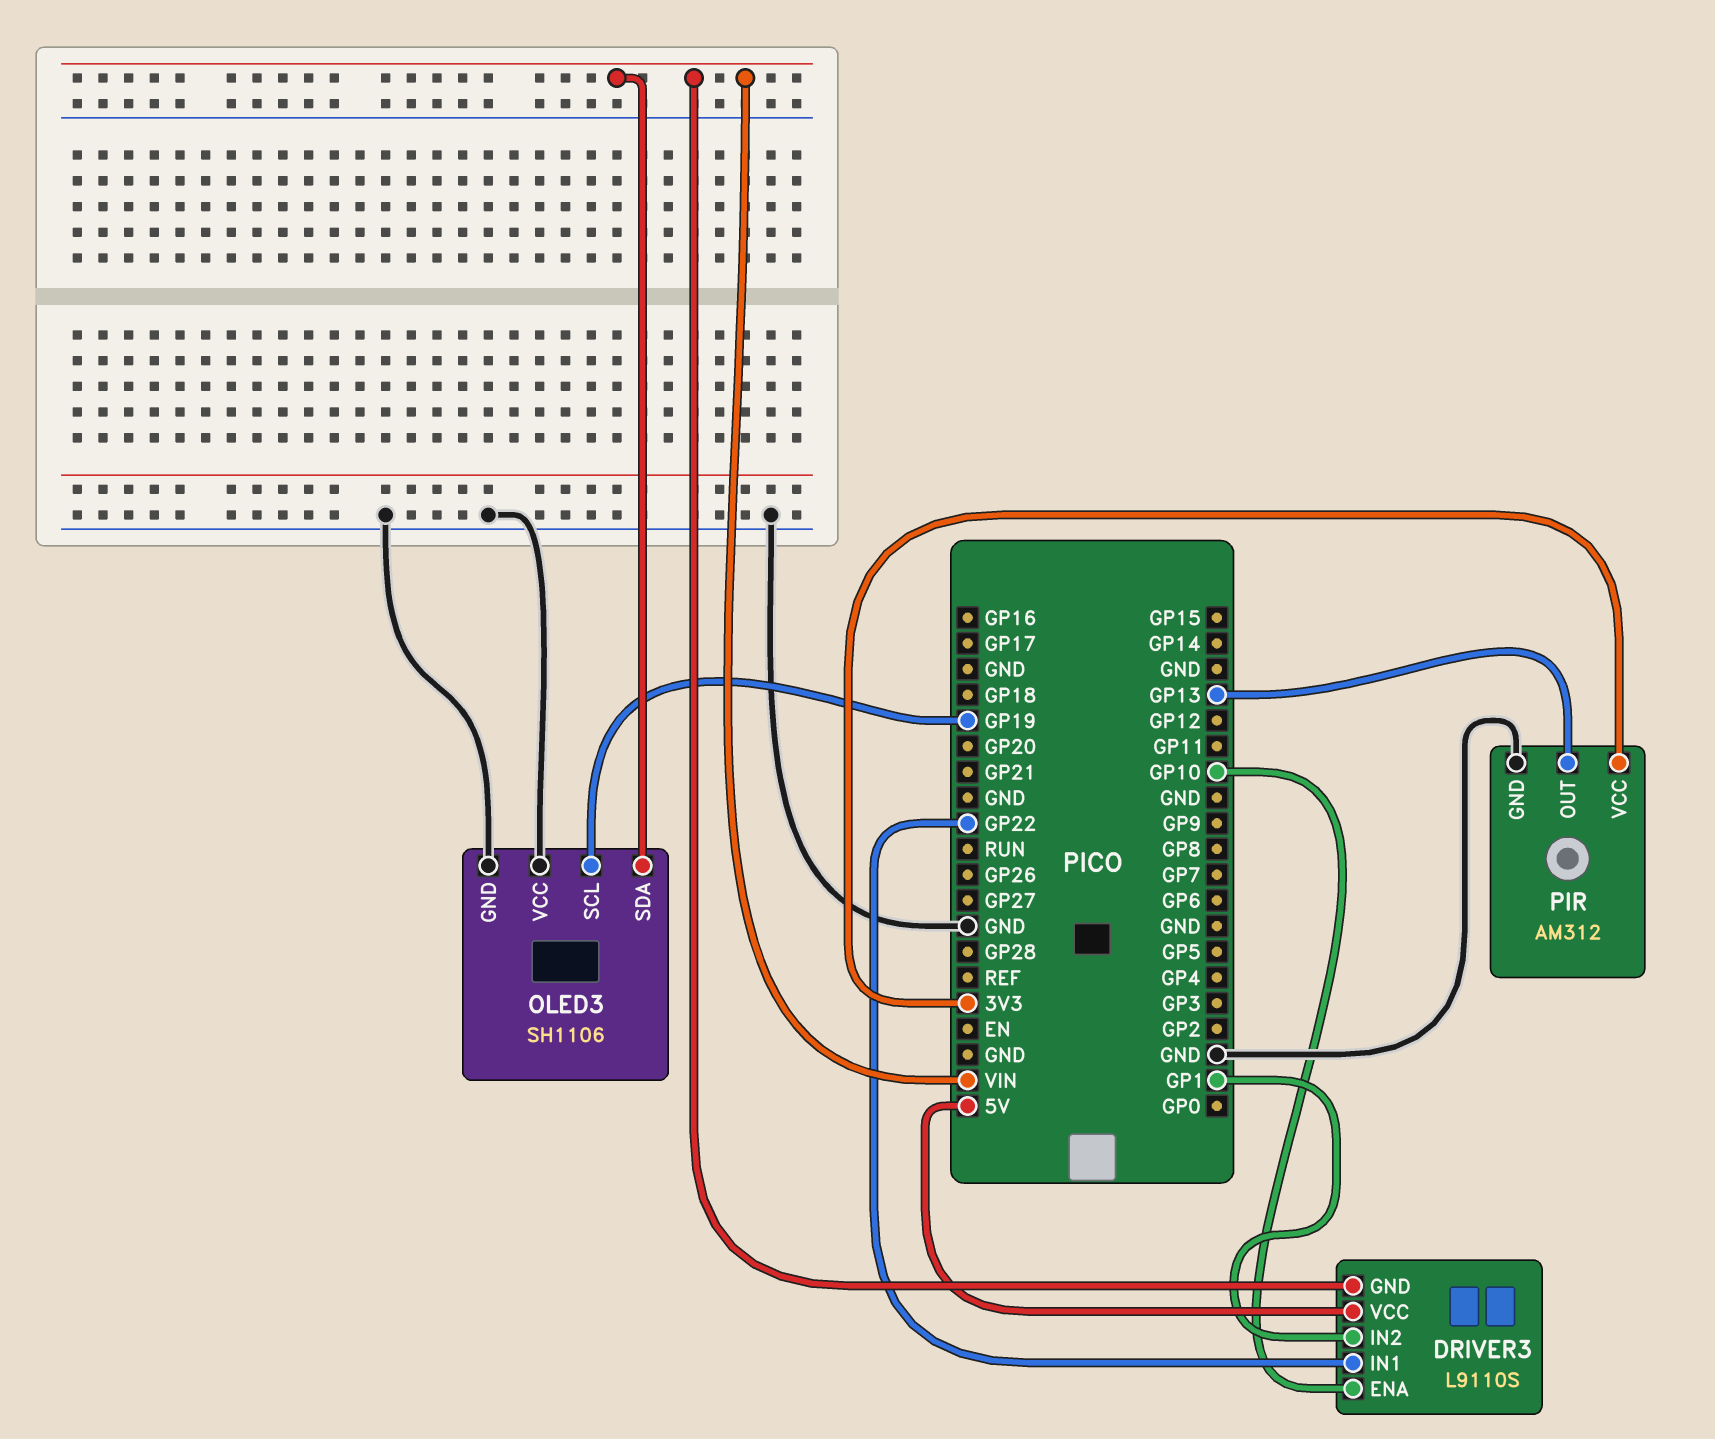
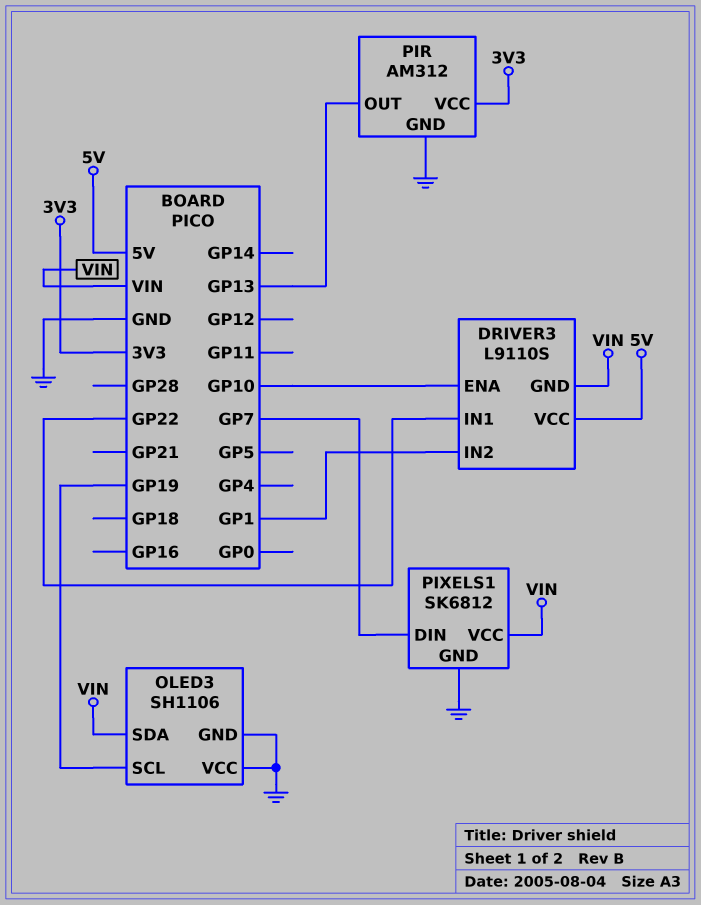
PIXELS1: none -> SK6812
PIXELS1 pin DIN: none -> GP7
PIXELS1 pin GND: none -> GND
PIXELS1 pin VCC: none -> VIN

